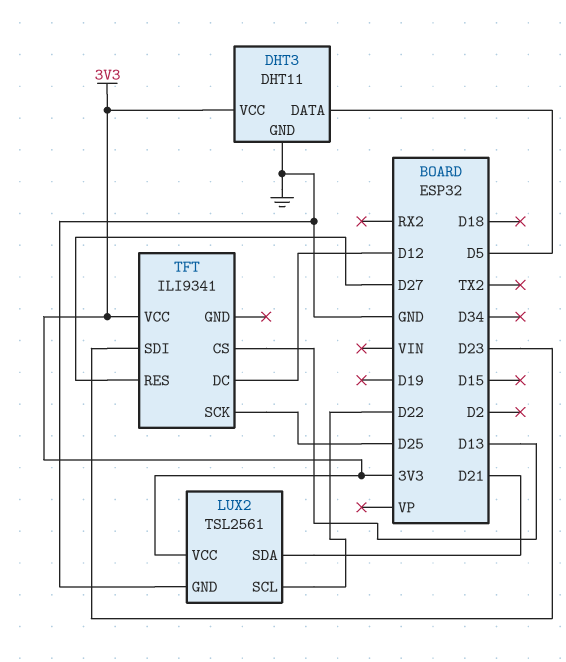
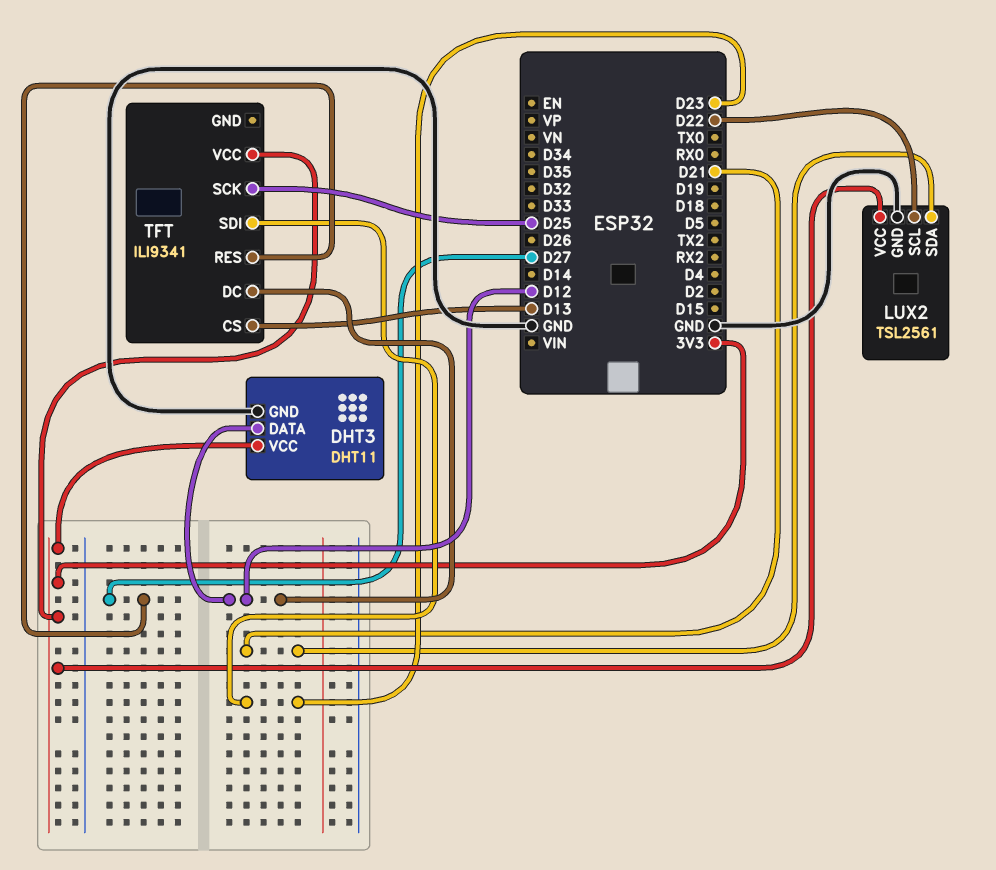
DHT3 pin DATA: D5 -> D12

